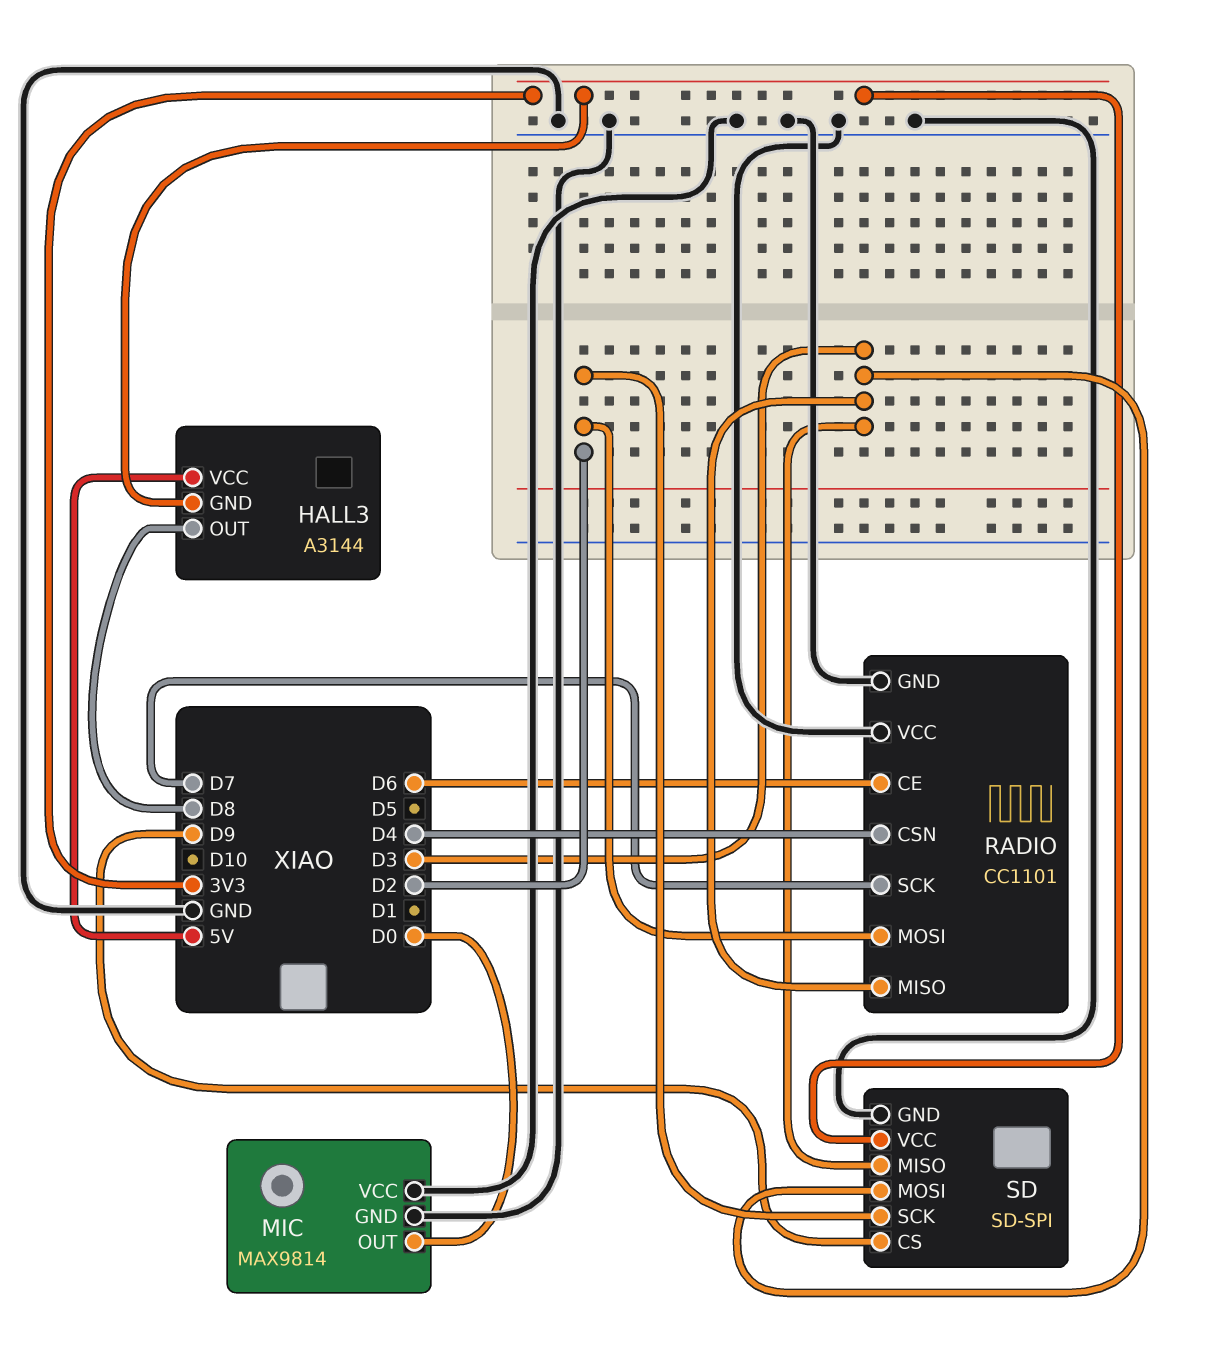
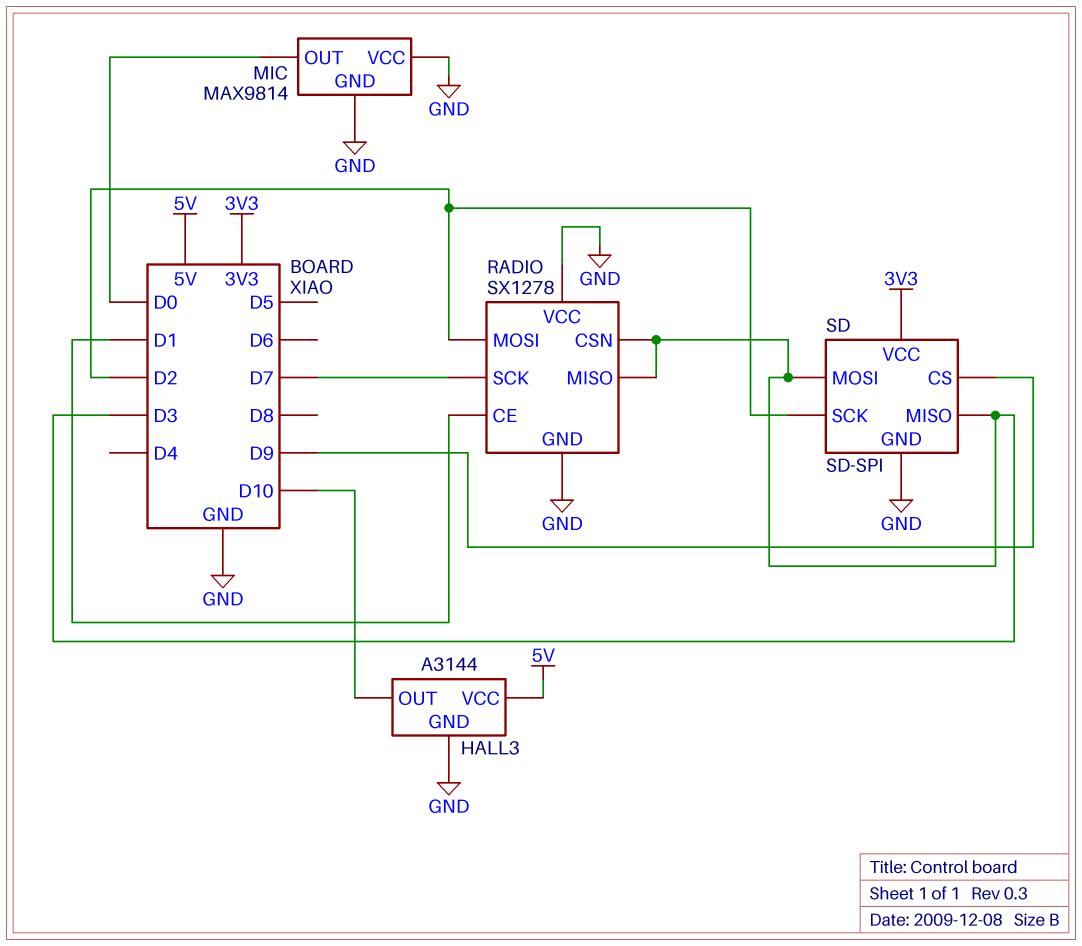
HALL3 pin GND: 3V3 -> GND
HALL3 pin OUT: D8 -> D10
RADIO: CC1101 -> SX1278
RADIO pin CE: D6 -> D1
RADIO pin CSN: D4 -> D3

